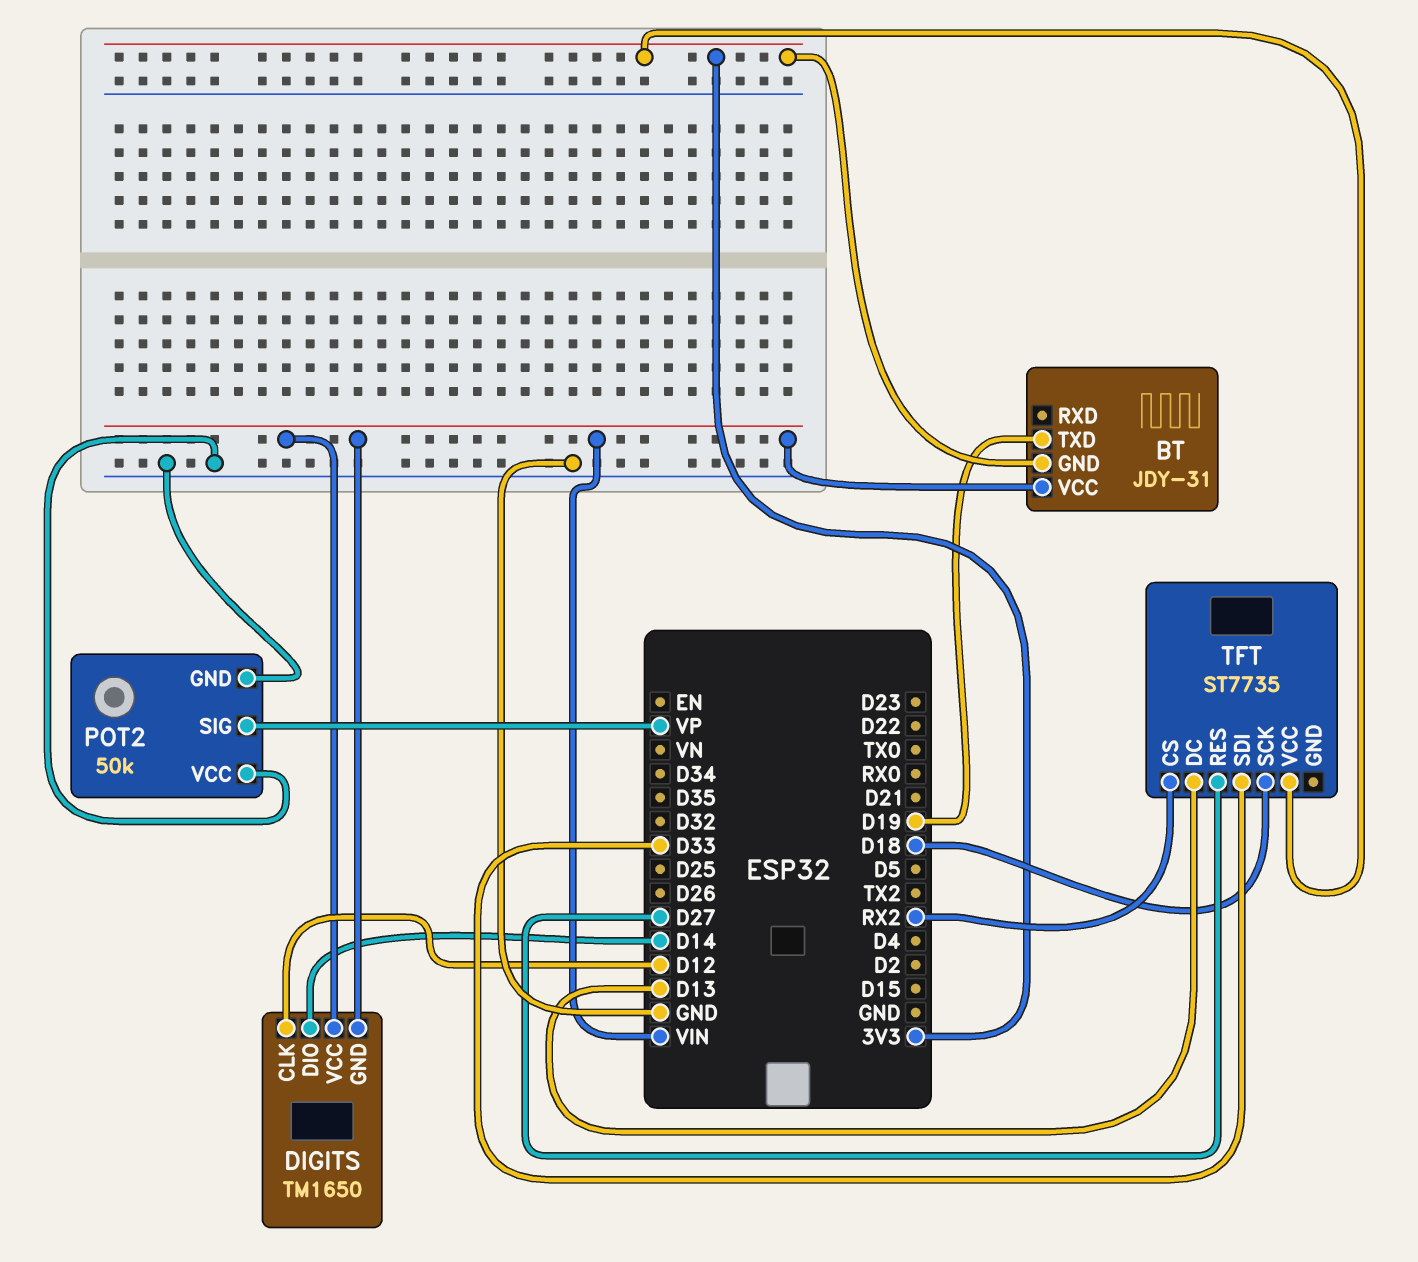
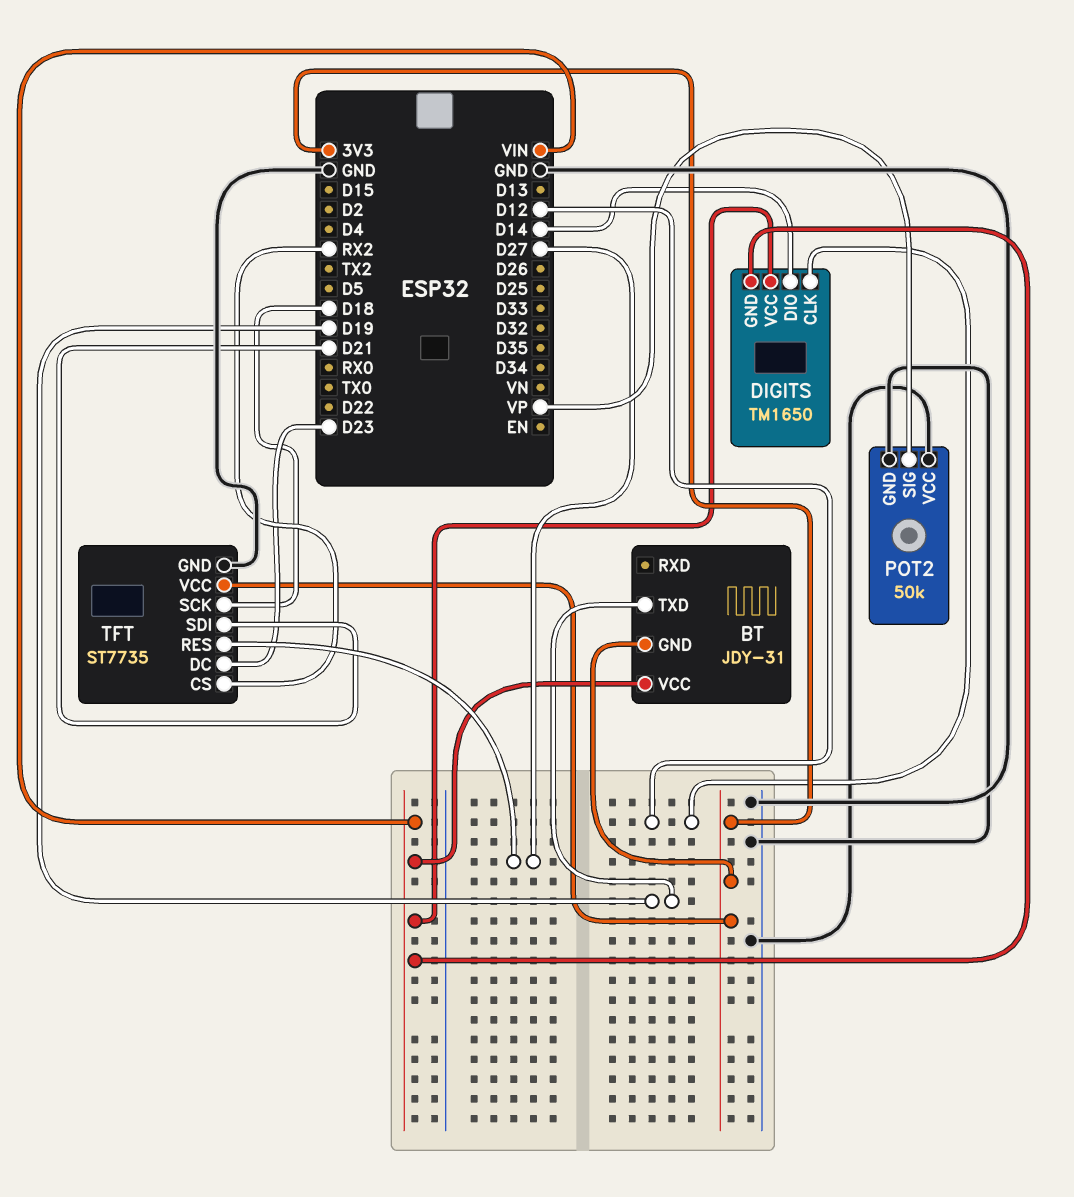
TFT pin DC: D13 -> D23
TFT pin GND: none -> GND
TFT pin SDI: D33 -> D21

